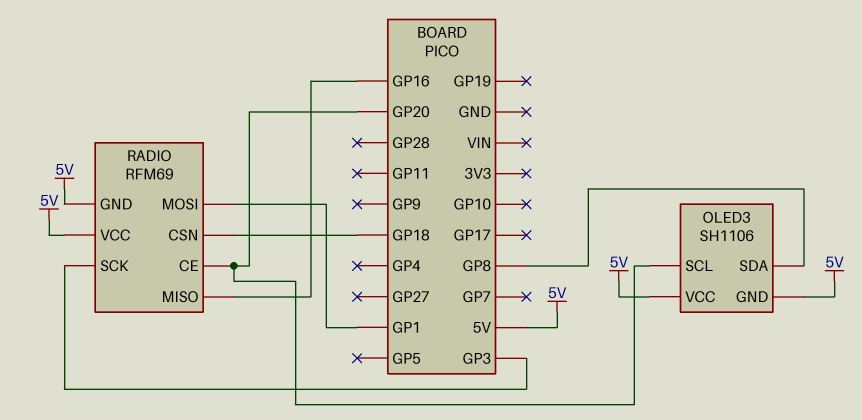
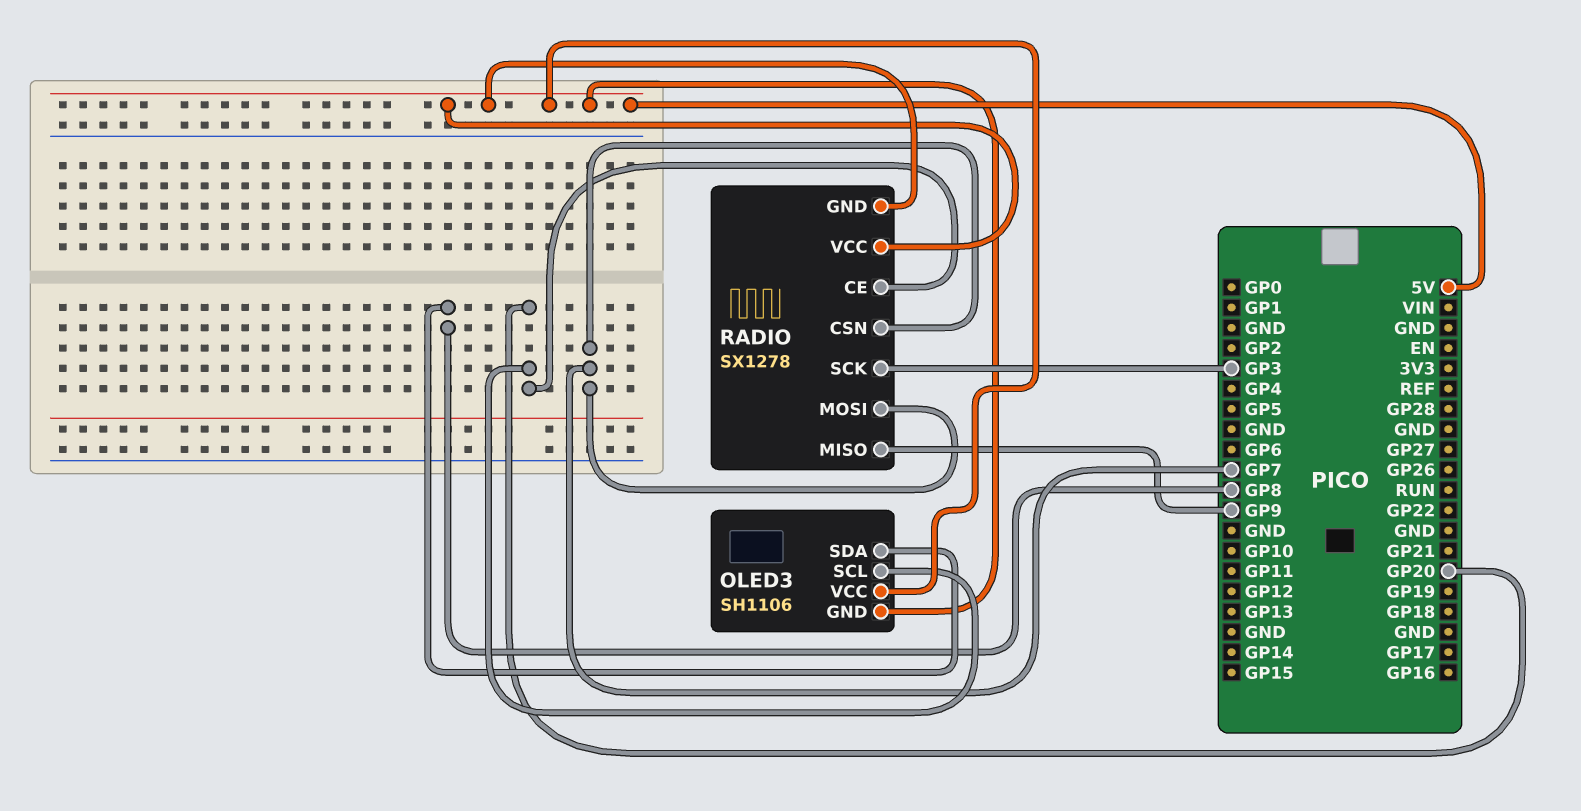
RADIO: RFM69 -> SX1278
RADIO pin CSN: GP18 -> GP7
RADIO pin MISO: GP16 -> GP9
RADIO pin MOSI: GP1 -> GP7

